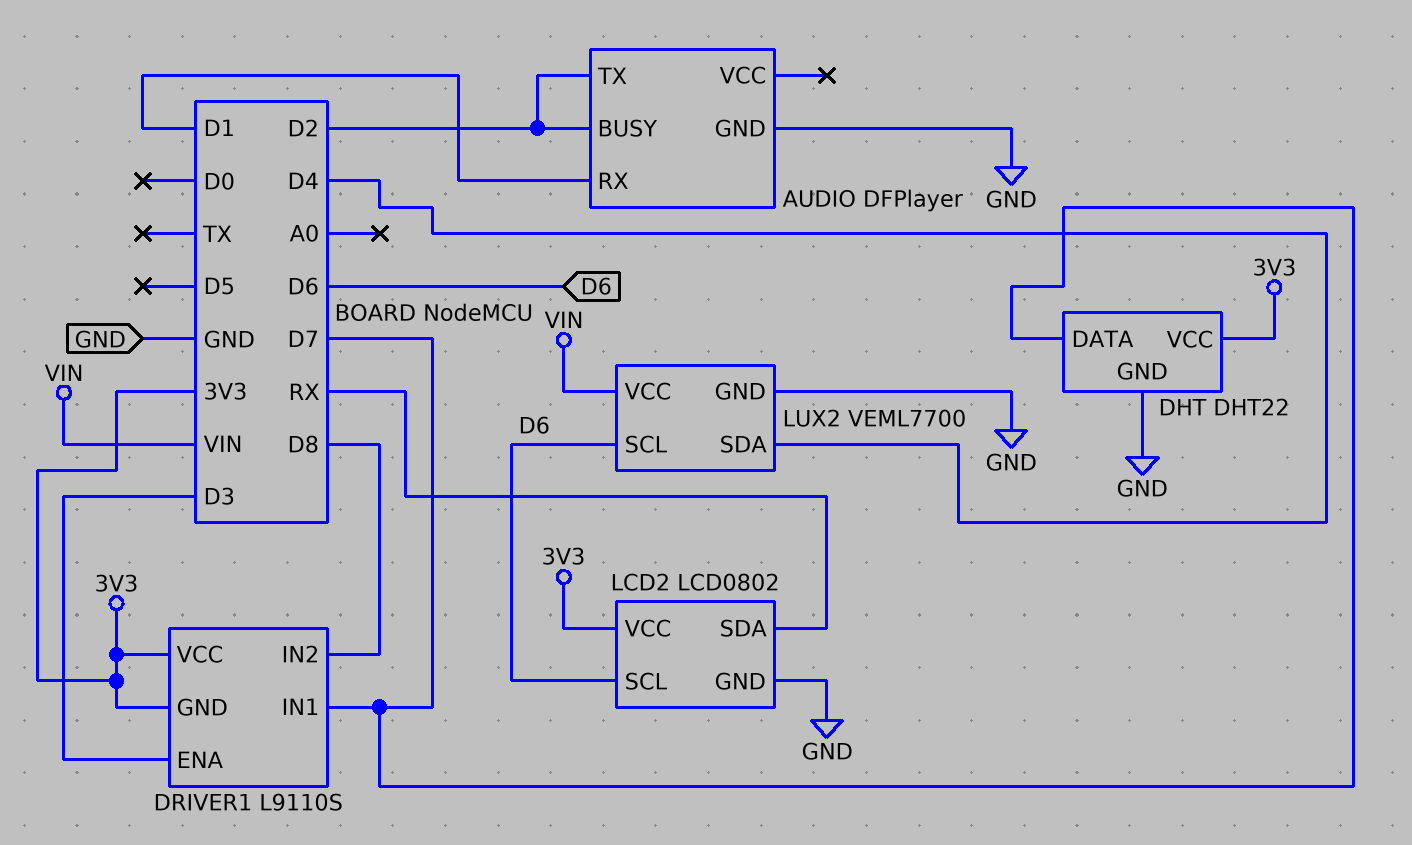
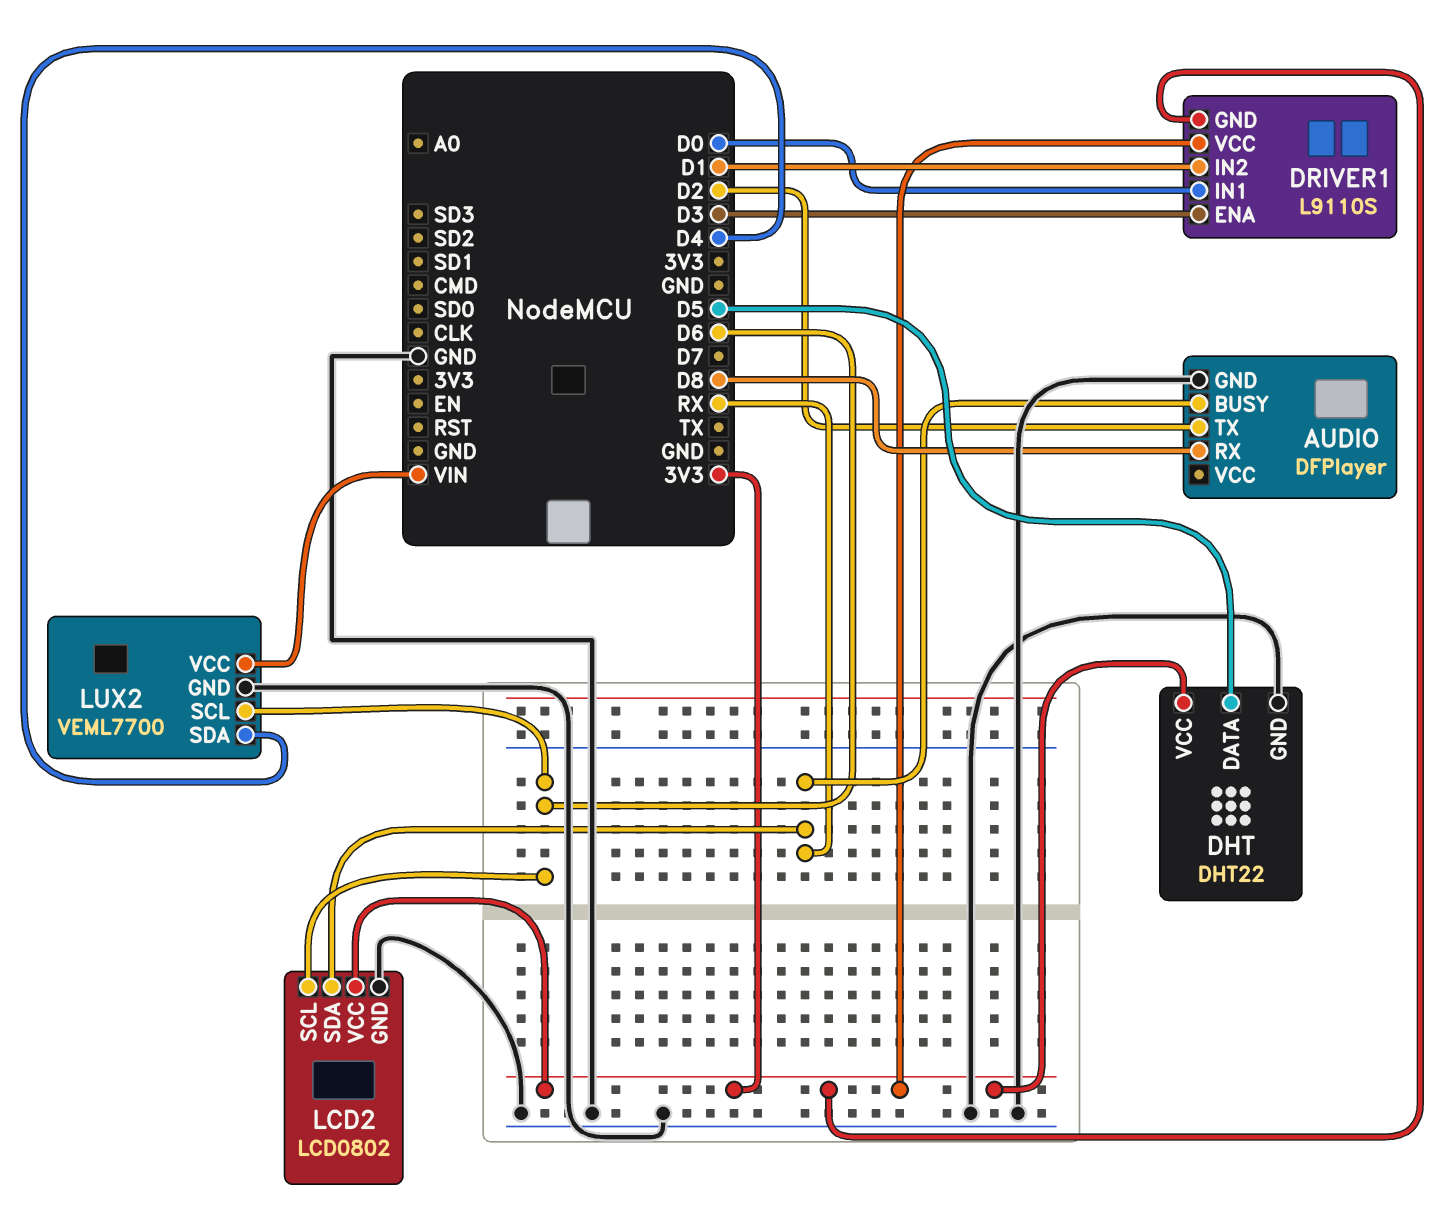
AUDIO pin BUSY: D2 -> RX
AUDIO pin RX: D1 -> D8
DHT pin DATA: D7 -> D5
DRIVER1 pin IN1: D7 -> D0
DRIVER1 pin IN2: D8 -> D1

